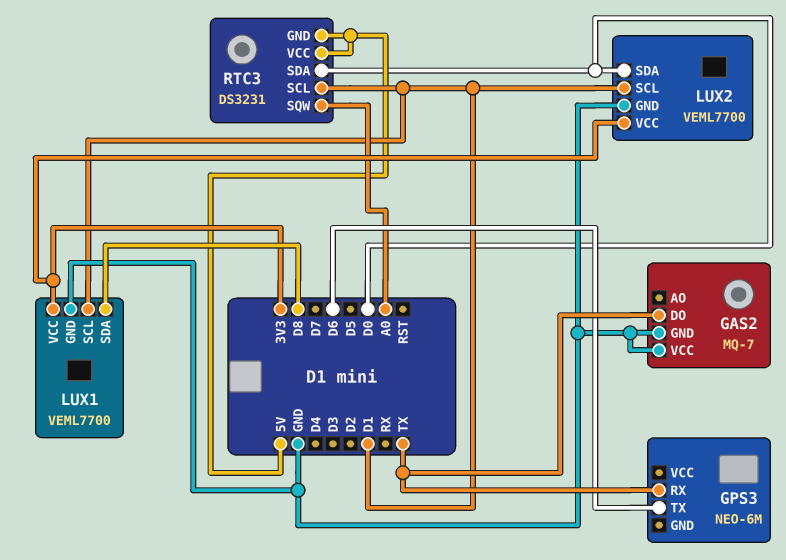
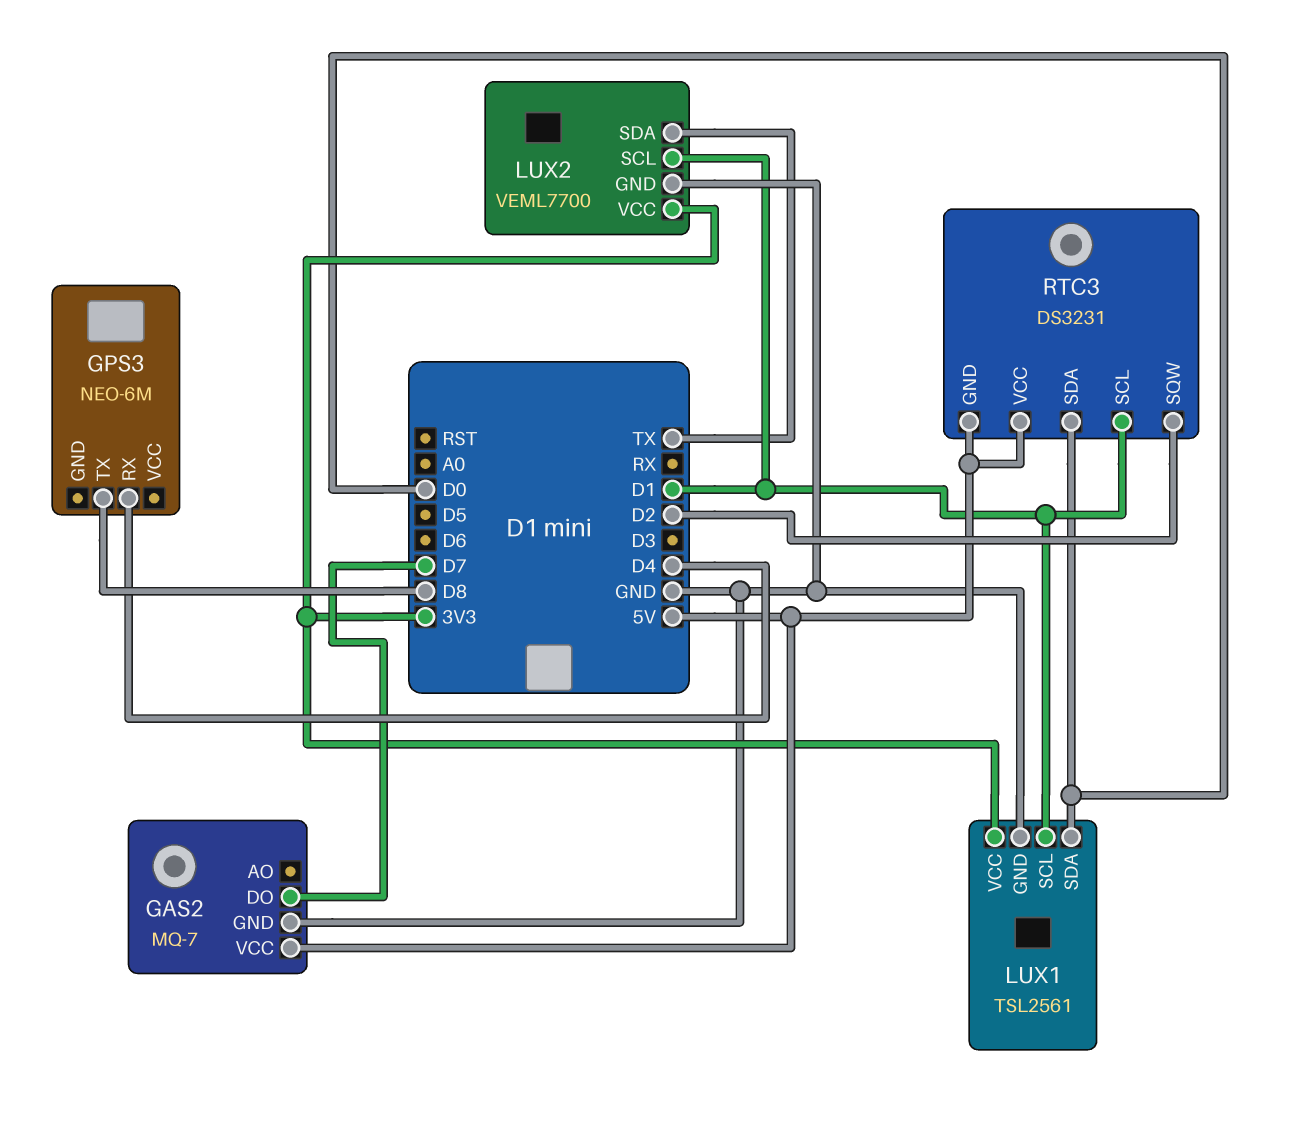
GAS2 pin DO: TX -> D7
GAS2 pin VCC: GND -> 5V
GPS3 pin RX: TX -> D4
GPS3 pin TX: D6 -> D8
LUX1: VEML7700 -> TSL2561
LUX1 pin SDA: D8 -> D0
LUX2 pin SDA: D0 -> TX
RTC3 pin SQW: A0 -> D2

